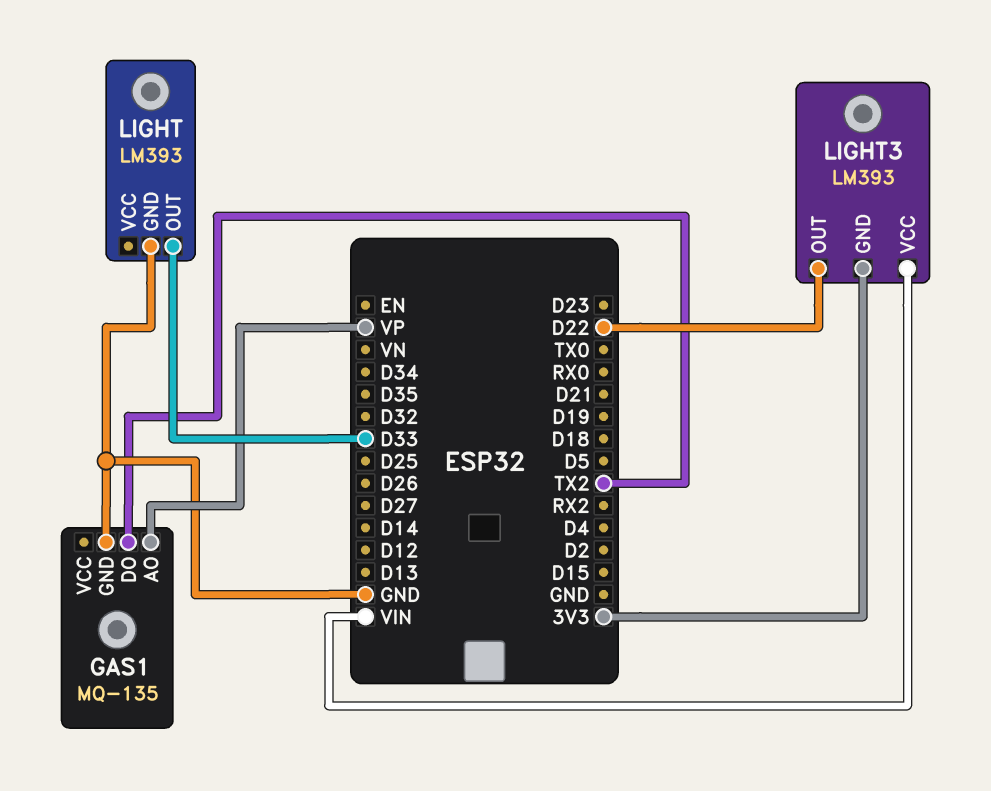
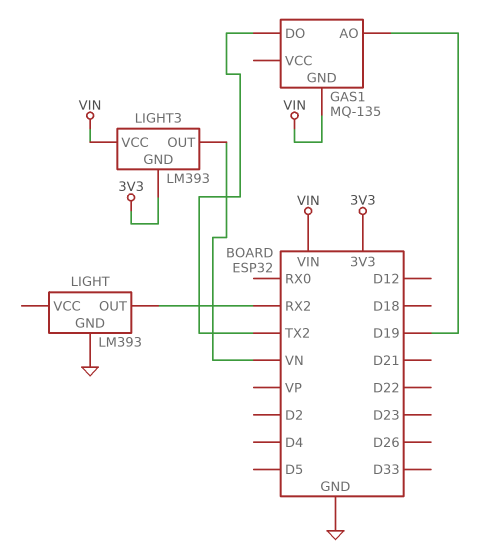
GAS1 pin AO: VP -> D19
GAS1 pin GND: GND -> VIN
LIGHT pin OUT: D33 -> RX2
LIGHT3 pin OUT: D22 -> VN

